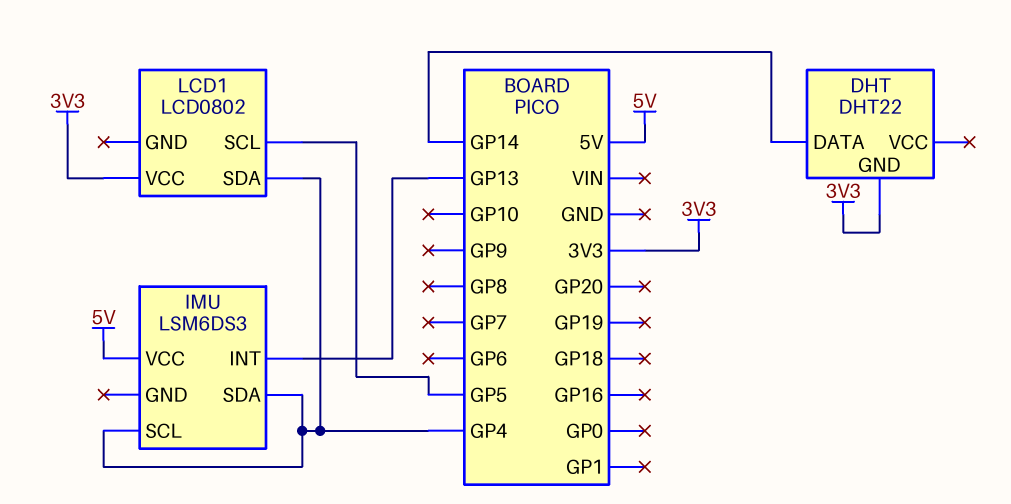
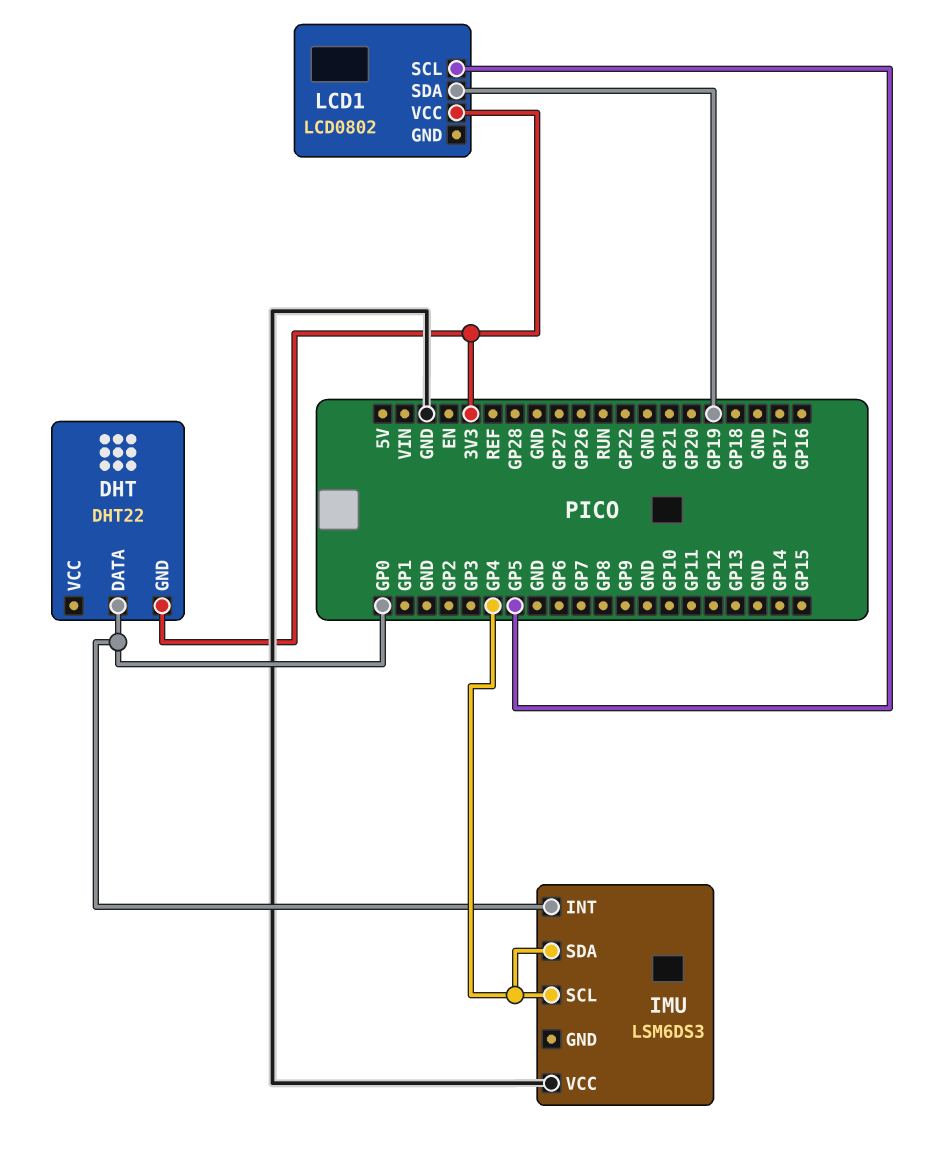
DHT pin DATA: GP14 -> GP0
IMU pin INT: GP13 -> GP0
IMU pin VCC: 5V -> GND
LCD1 pin SDA: GP4 -> GP19

